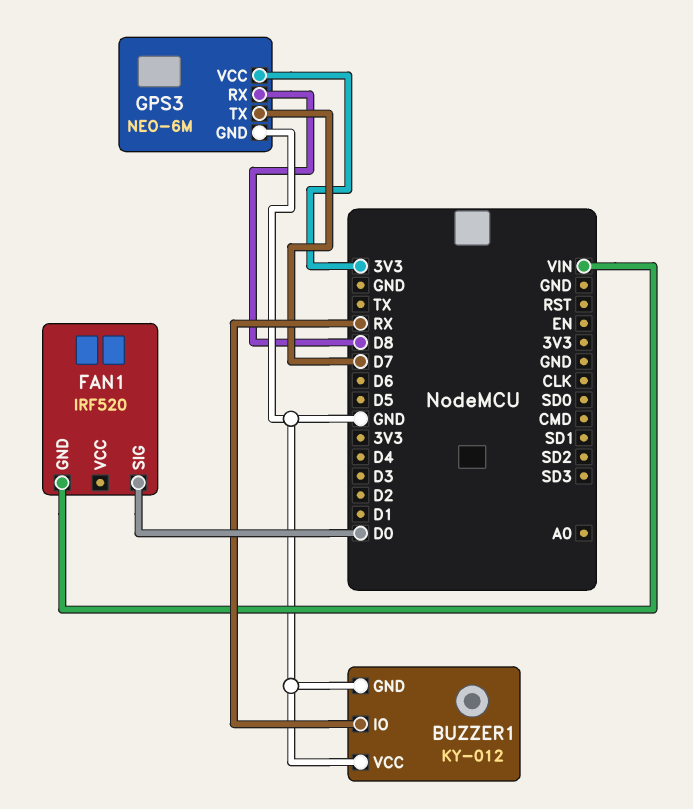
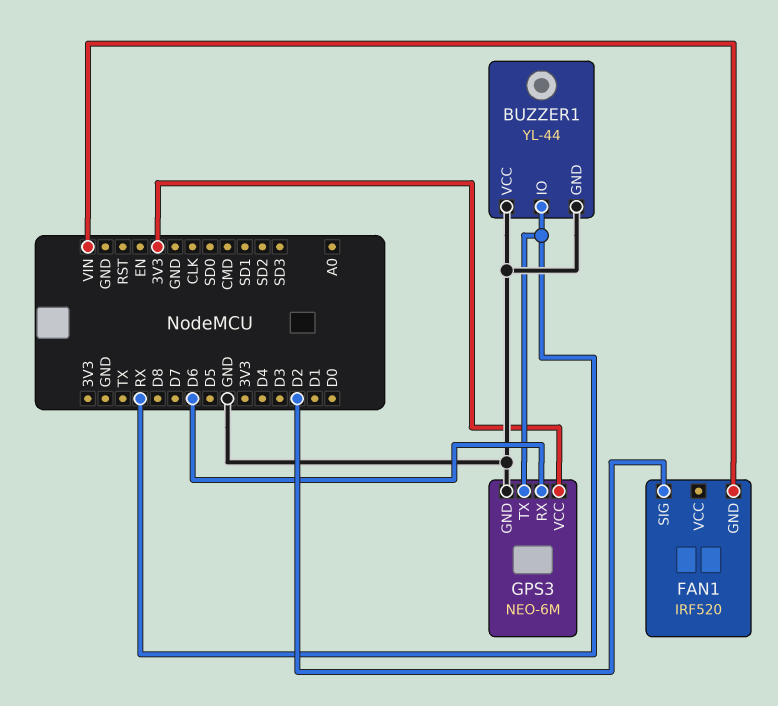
BUZZER1: KY-012 -> YL-44
FAN1 pin SIG: D0 -> D2
GPS3 pin RX: D8 -> D6
GPS3 pin TX: D7 -> RX

